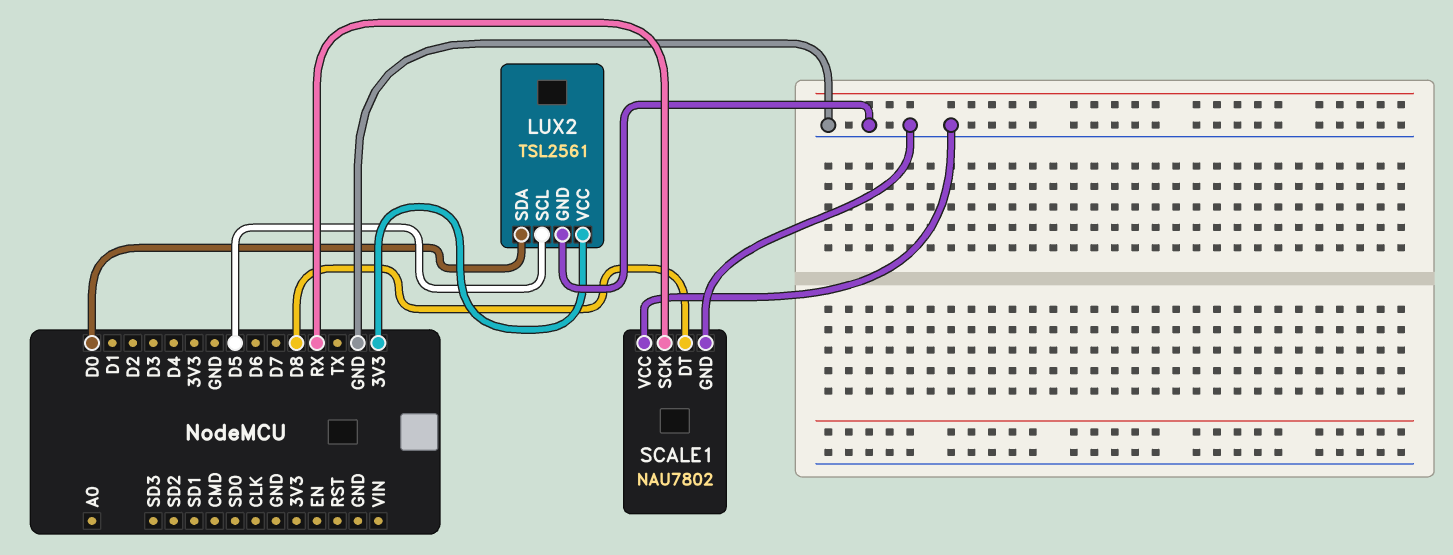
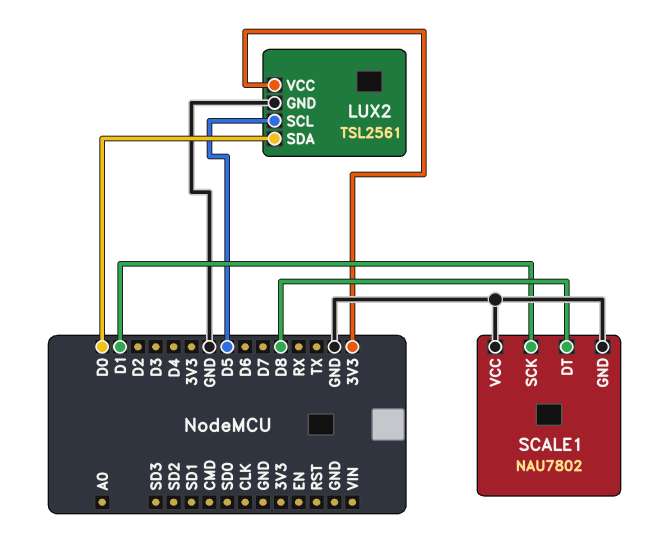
SCALE1 pin SCK: RX -> D1

